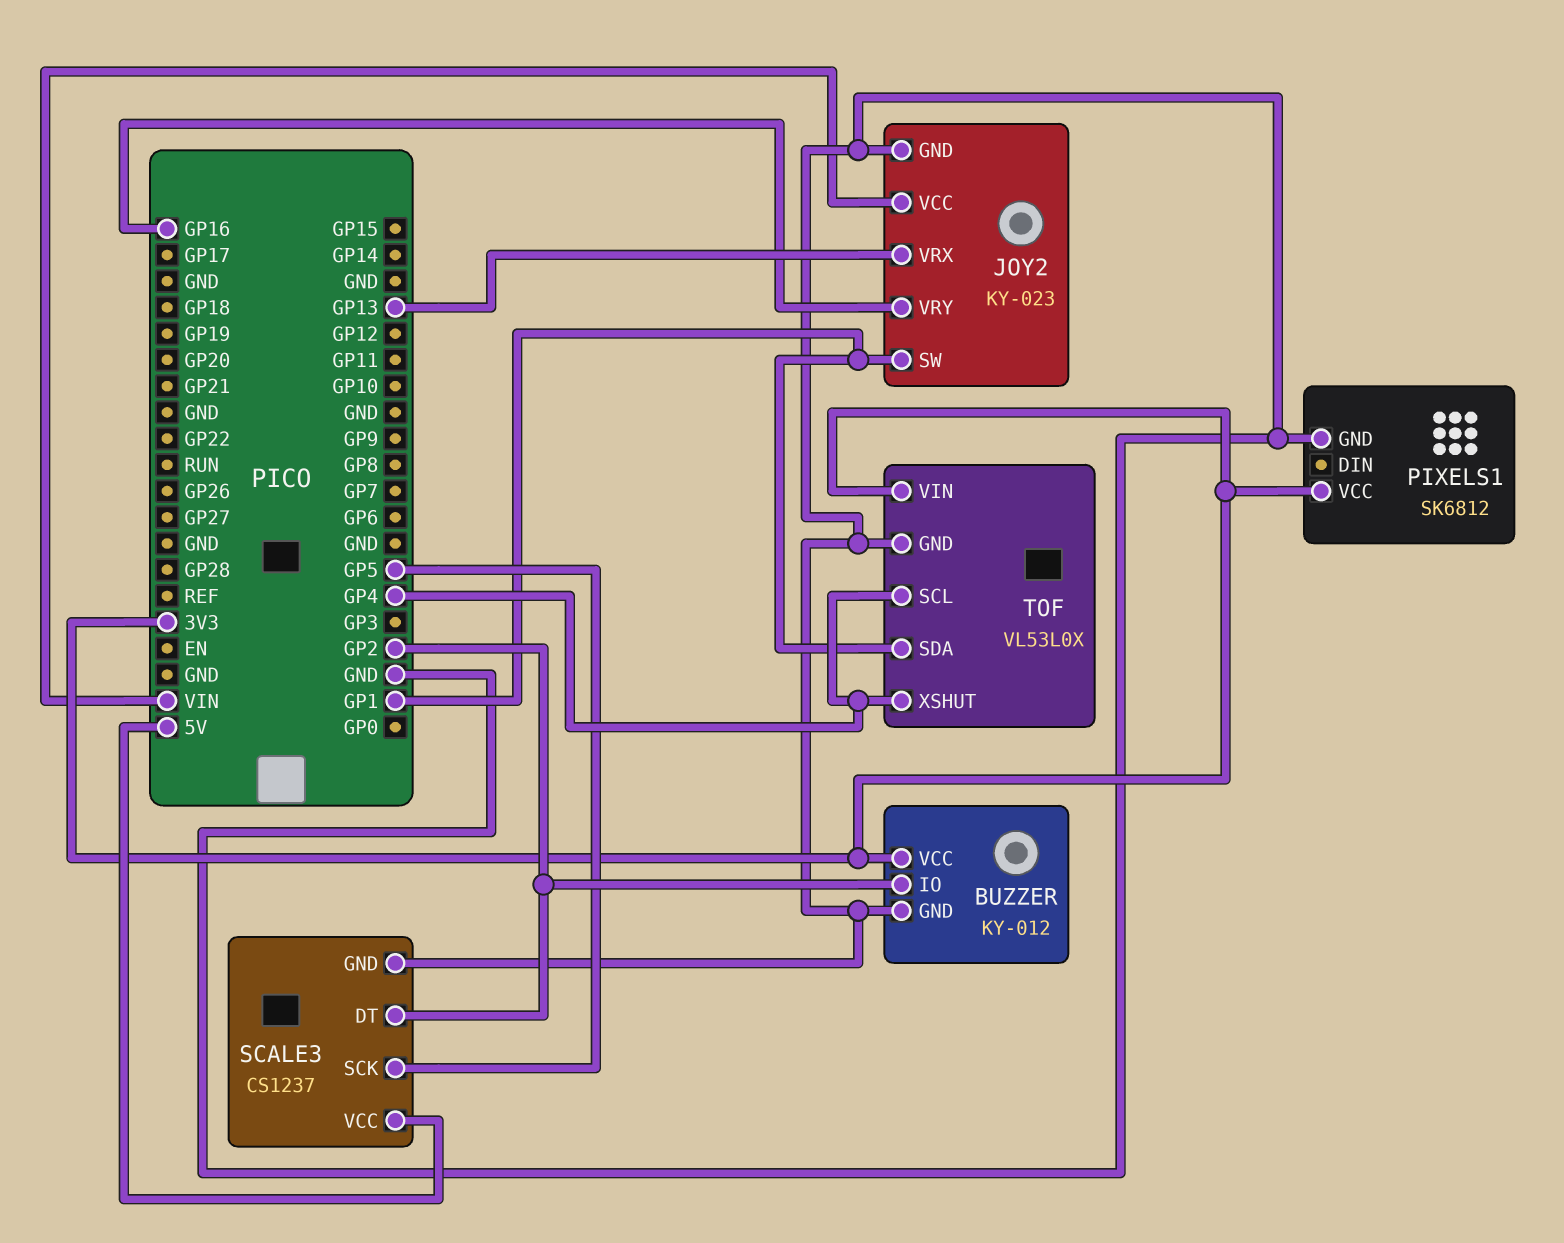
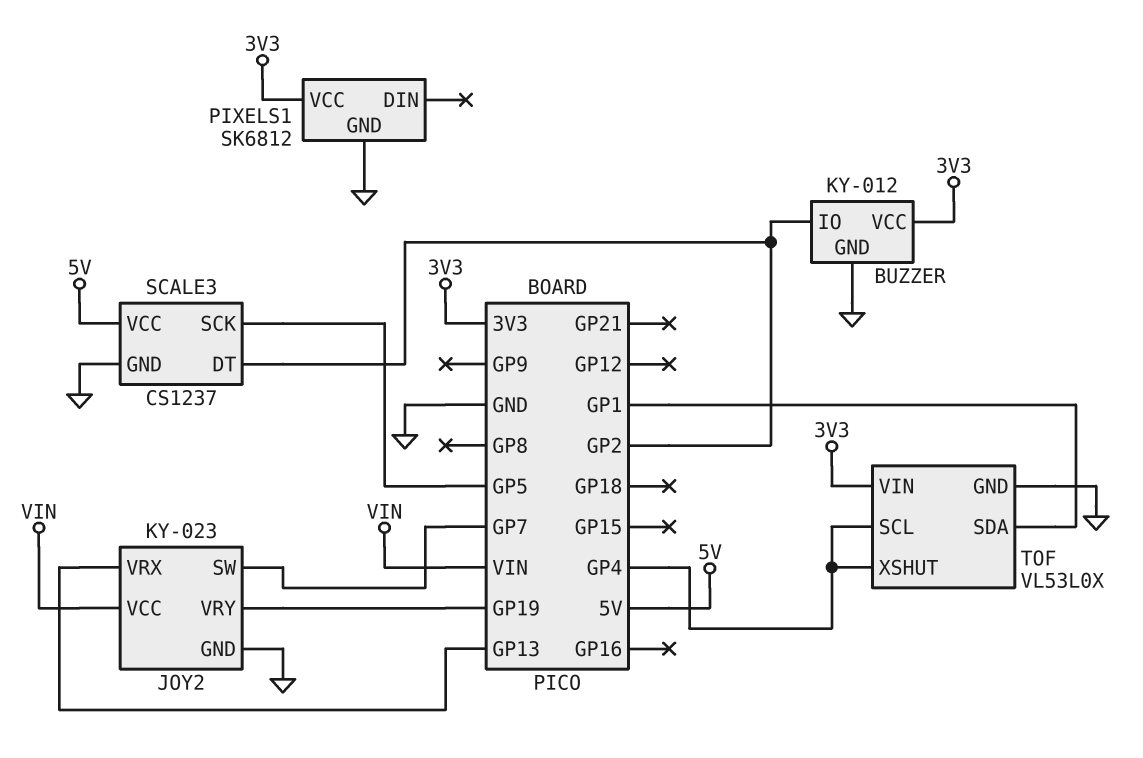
JOY2 pin SW: GP1 -> GP7
JOY2 pin VRY: GP16 -> GP19

